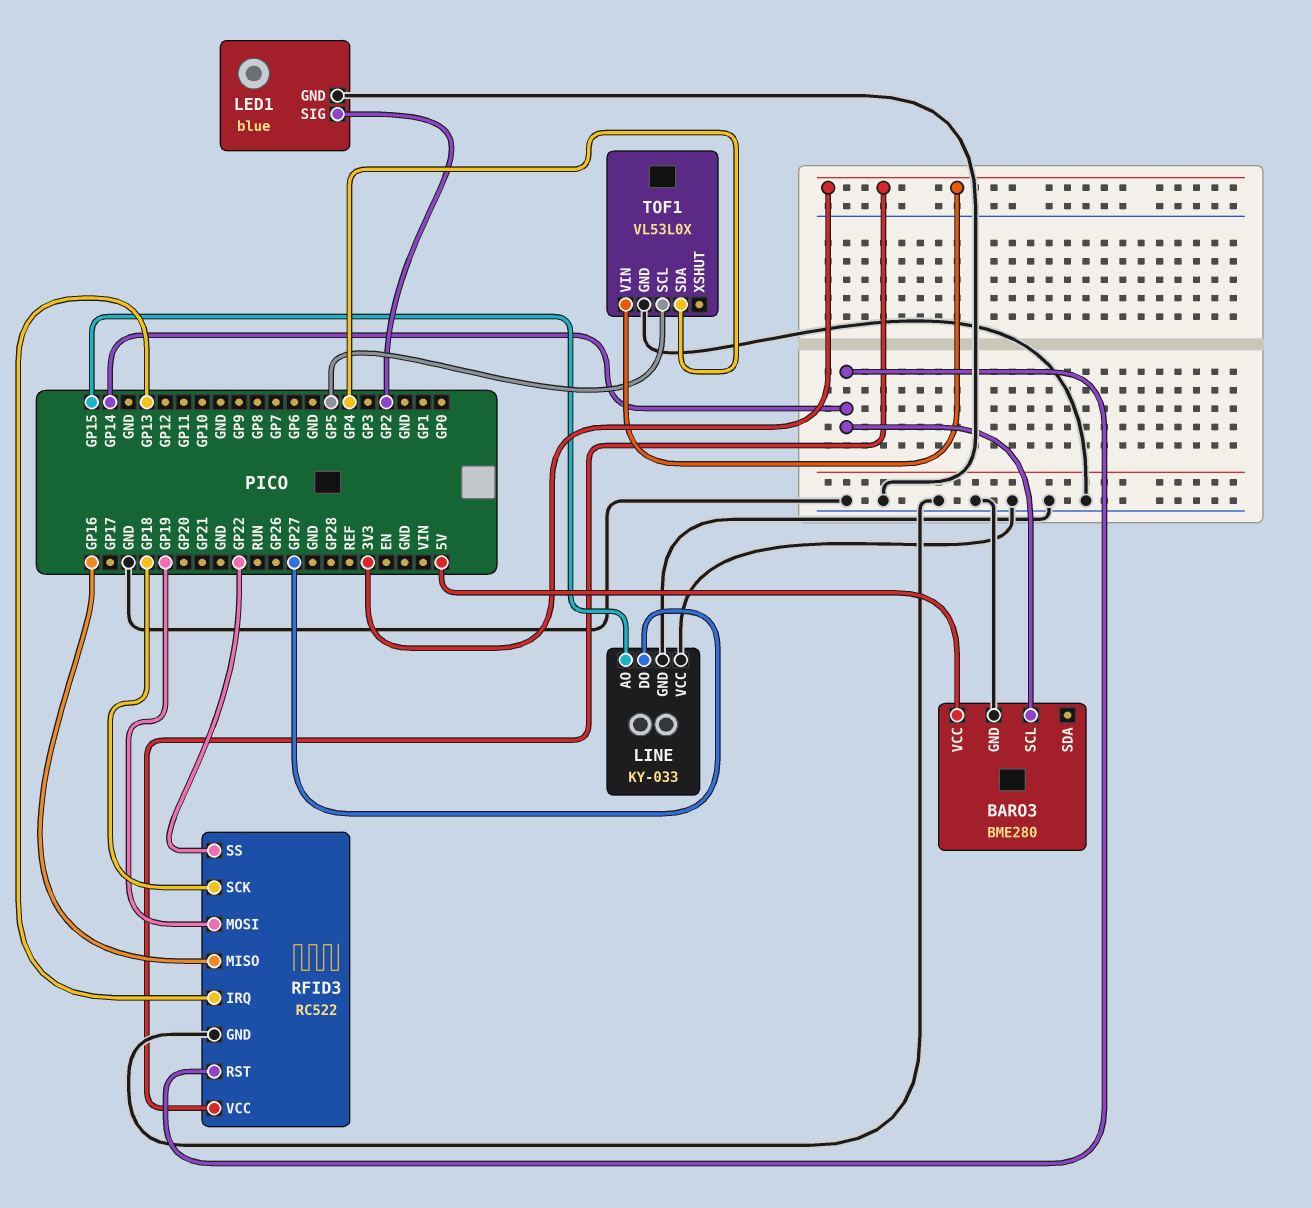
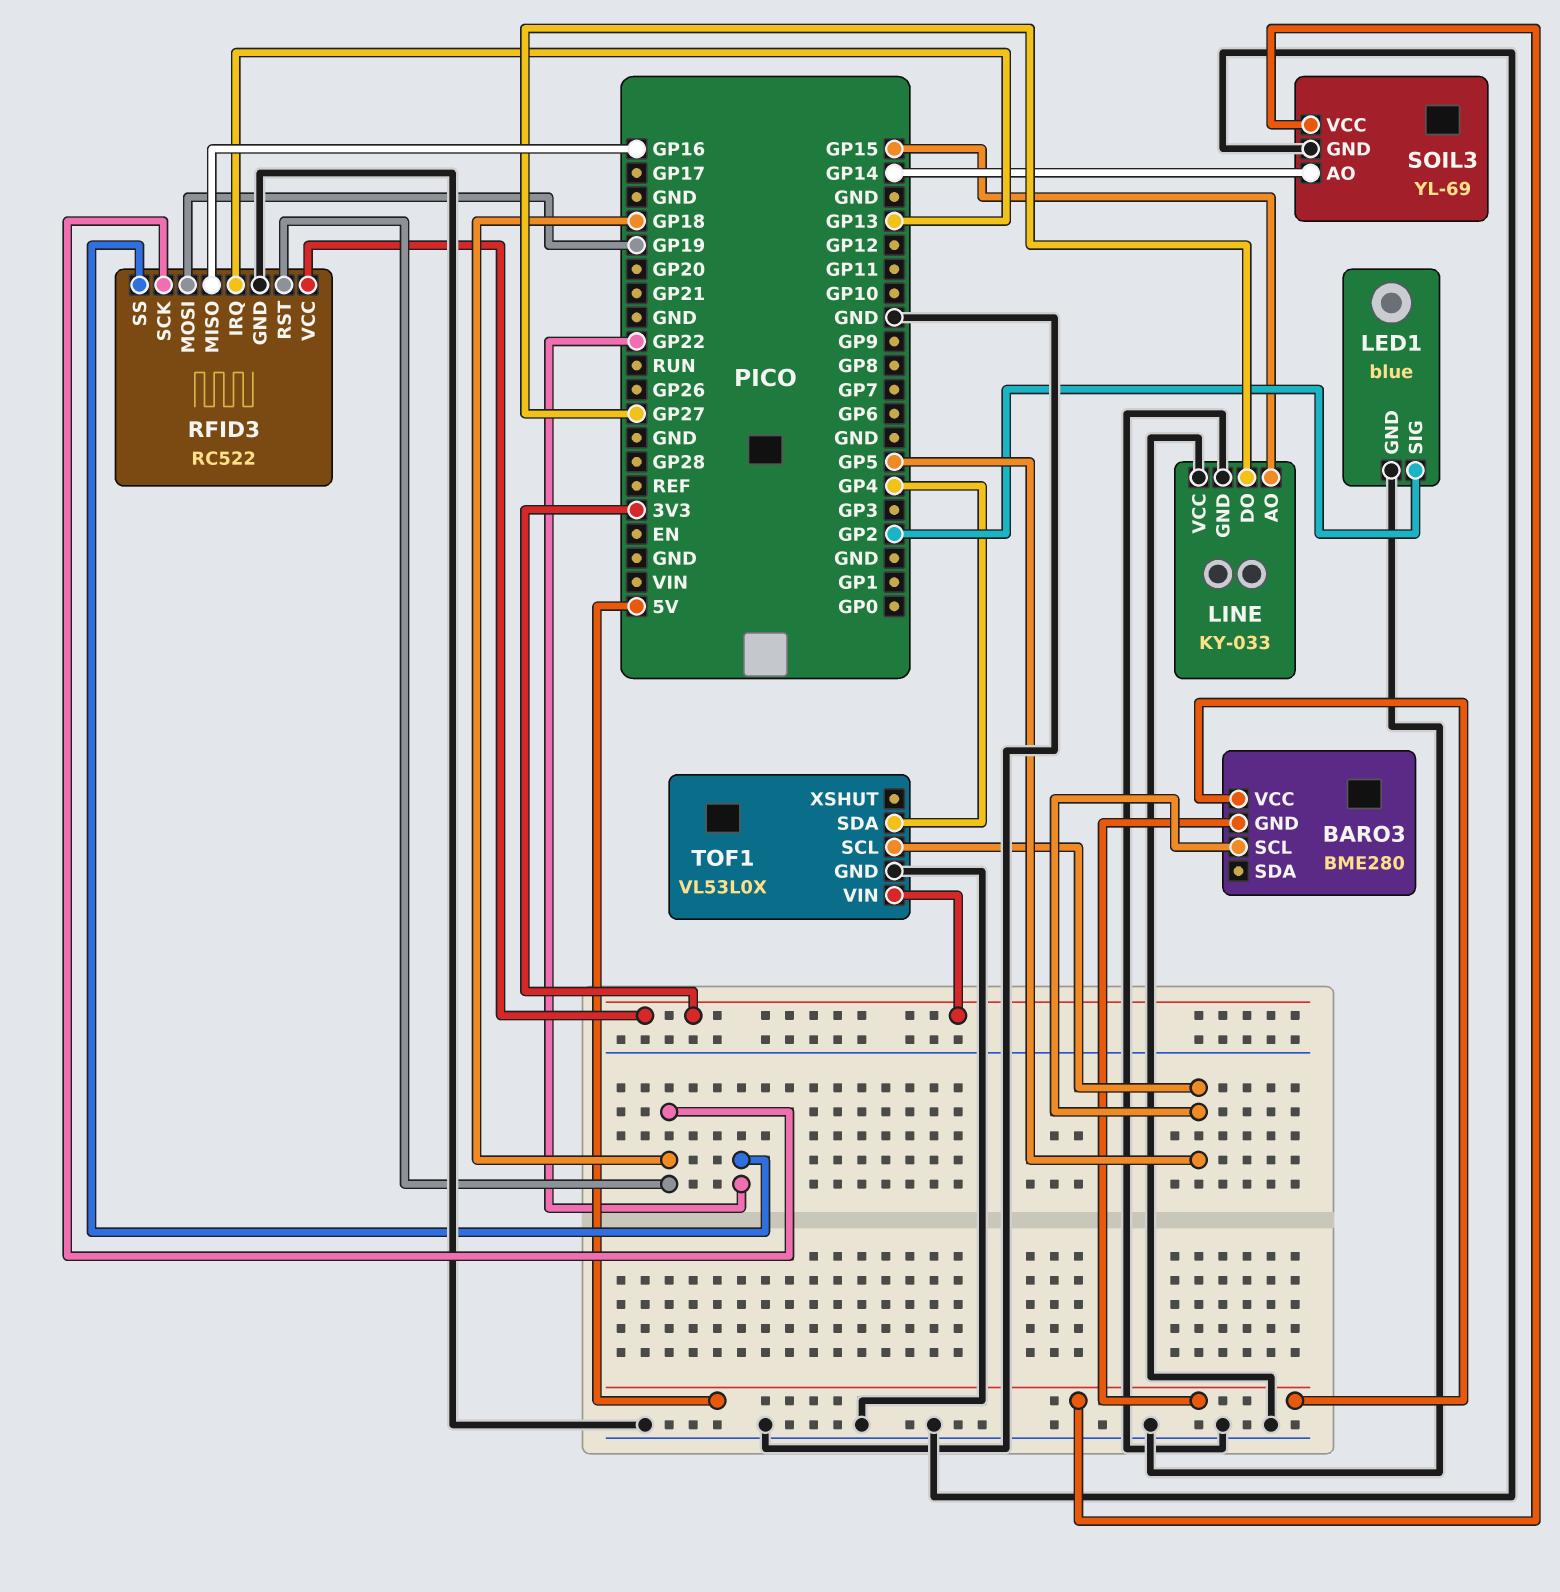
BARO3 pin GND: GND -> 5V
BARO3 pin SCL: GP14 -> GP5
RFID3 pin RST: GP14 -> GP18
SOIL3: none -> YL-69
SOIL3 pin AO: none -> GP14
SOIL3 pin GND: none -> GND
SOIL3 pin VCC: none -> 5V

